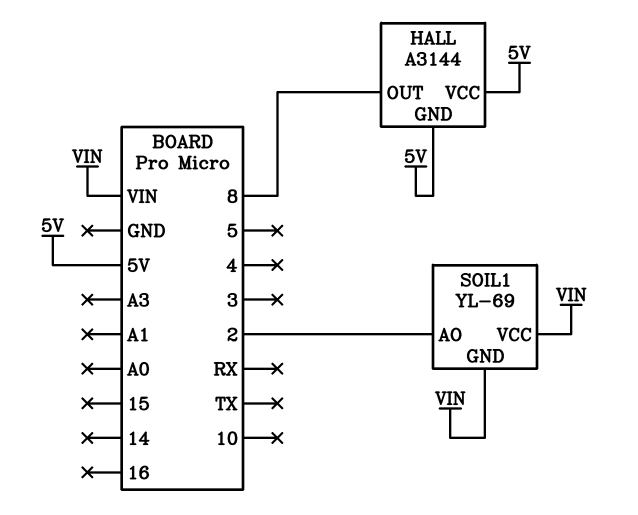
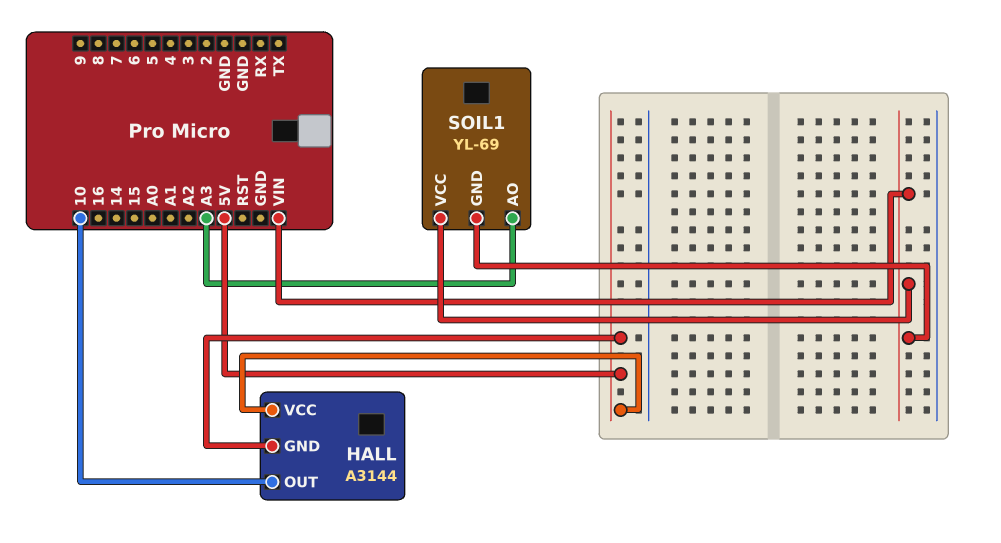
HALL pin OUT: 8 -> 10
SOIL1 pin AO: 2 -> A3

